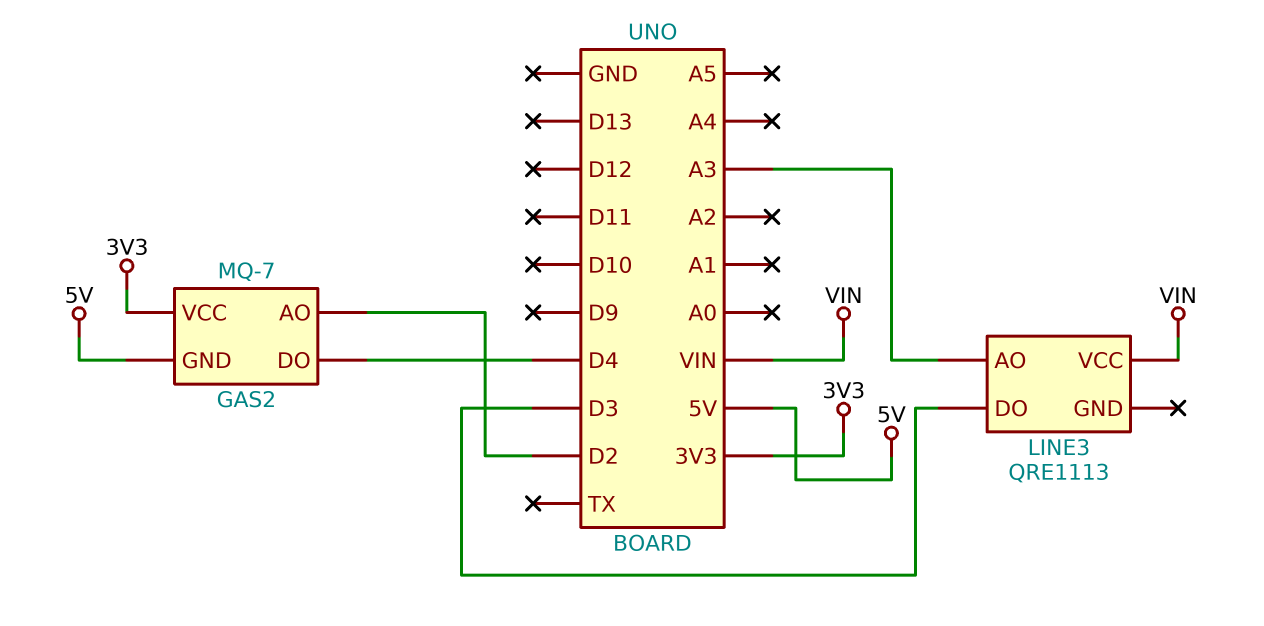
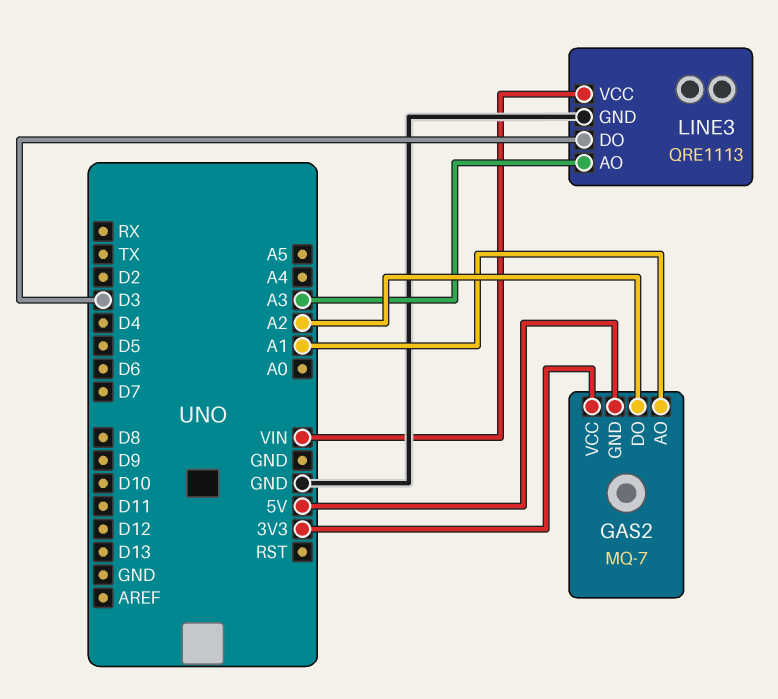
GAS2 pin AO: D2 -> A1
GAS2 pin DO: D4 -> A2
LINE3 pin GND: none -> GND

